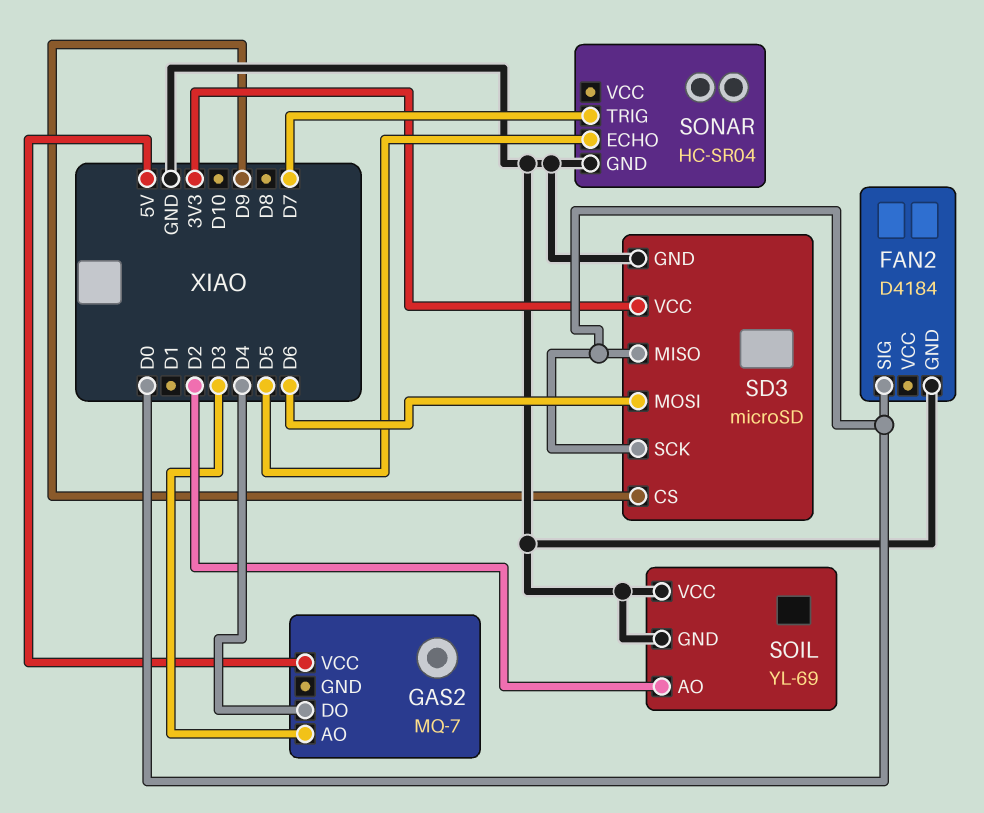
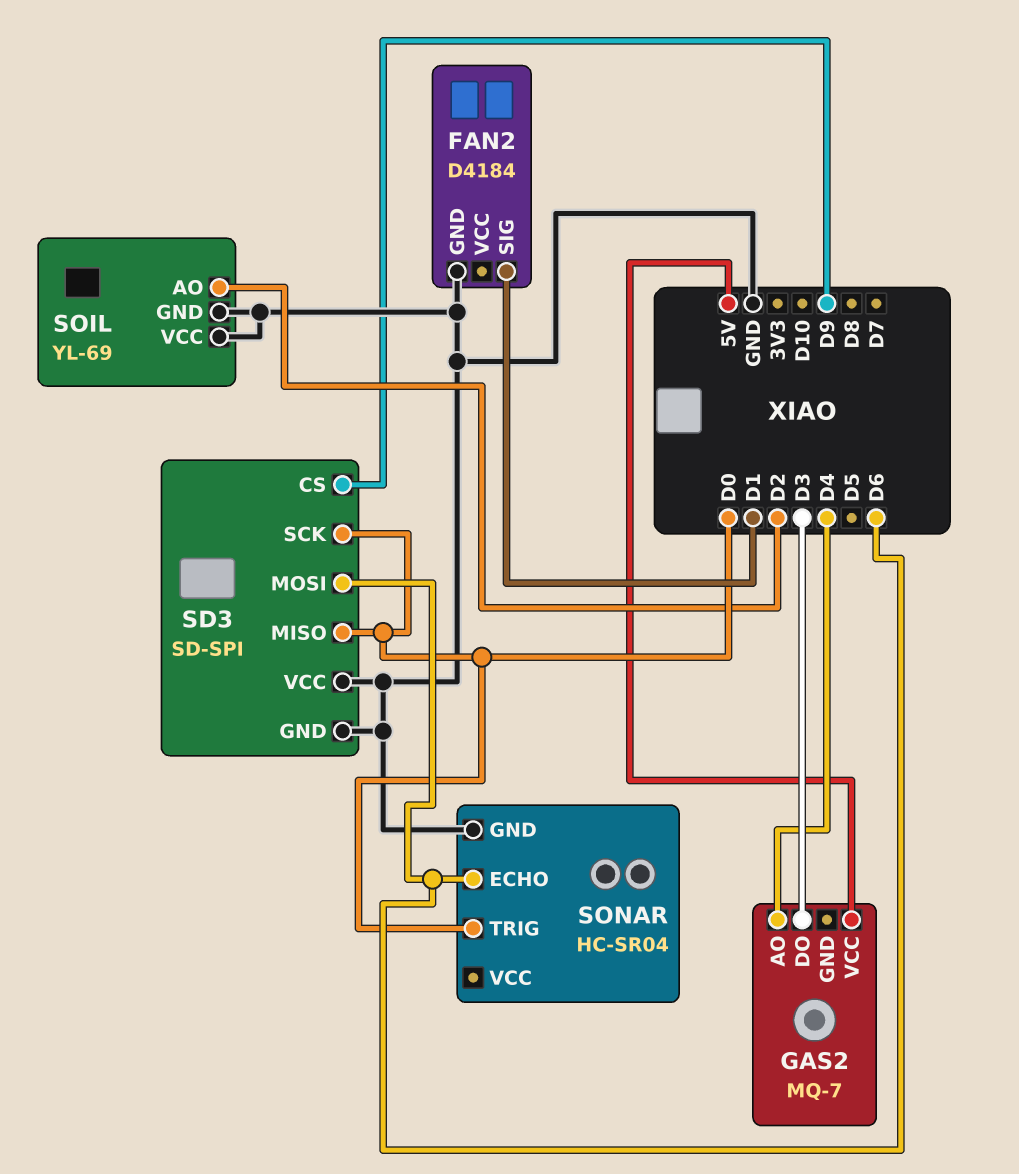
FAN2 pin SIG: D0 -> D1
GAS2 pin AO: D3 -> D4
GAS2 pin DO: D4 -> D3
SD3: microSD -> SD-SPI
SD3 pin VCC: 3V3 -> GND
SONAR pin ECHO: D5 -> D6
SONAR pin TRIG: D7 -> D0

